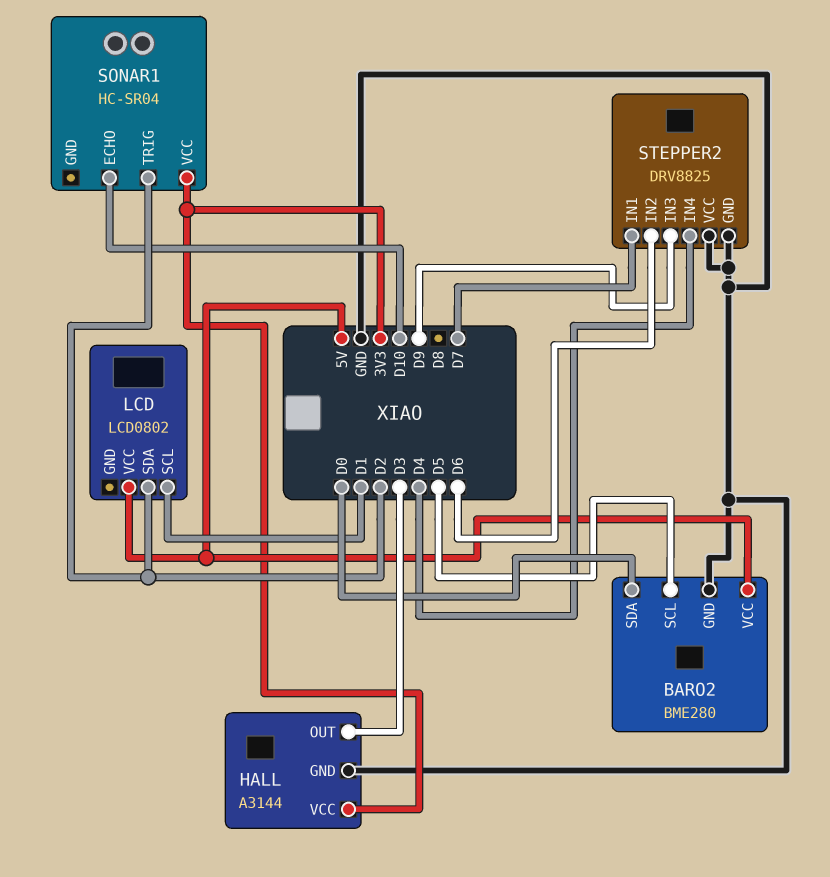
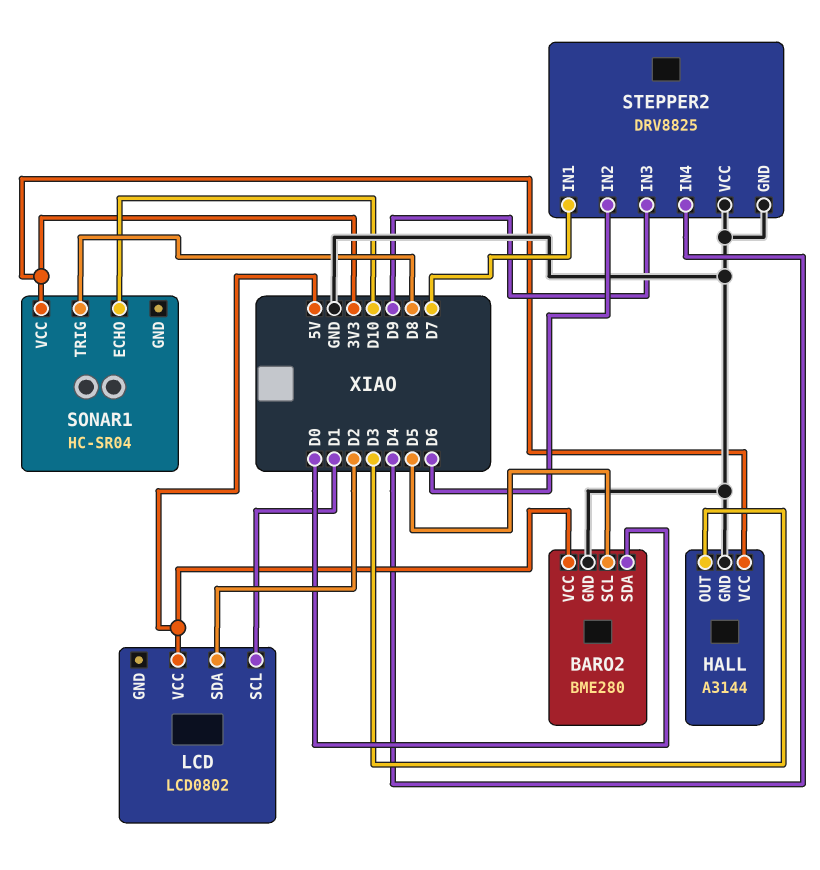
SONAR1 pin TRIG: D2 -> D8

